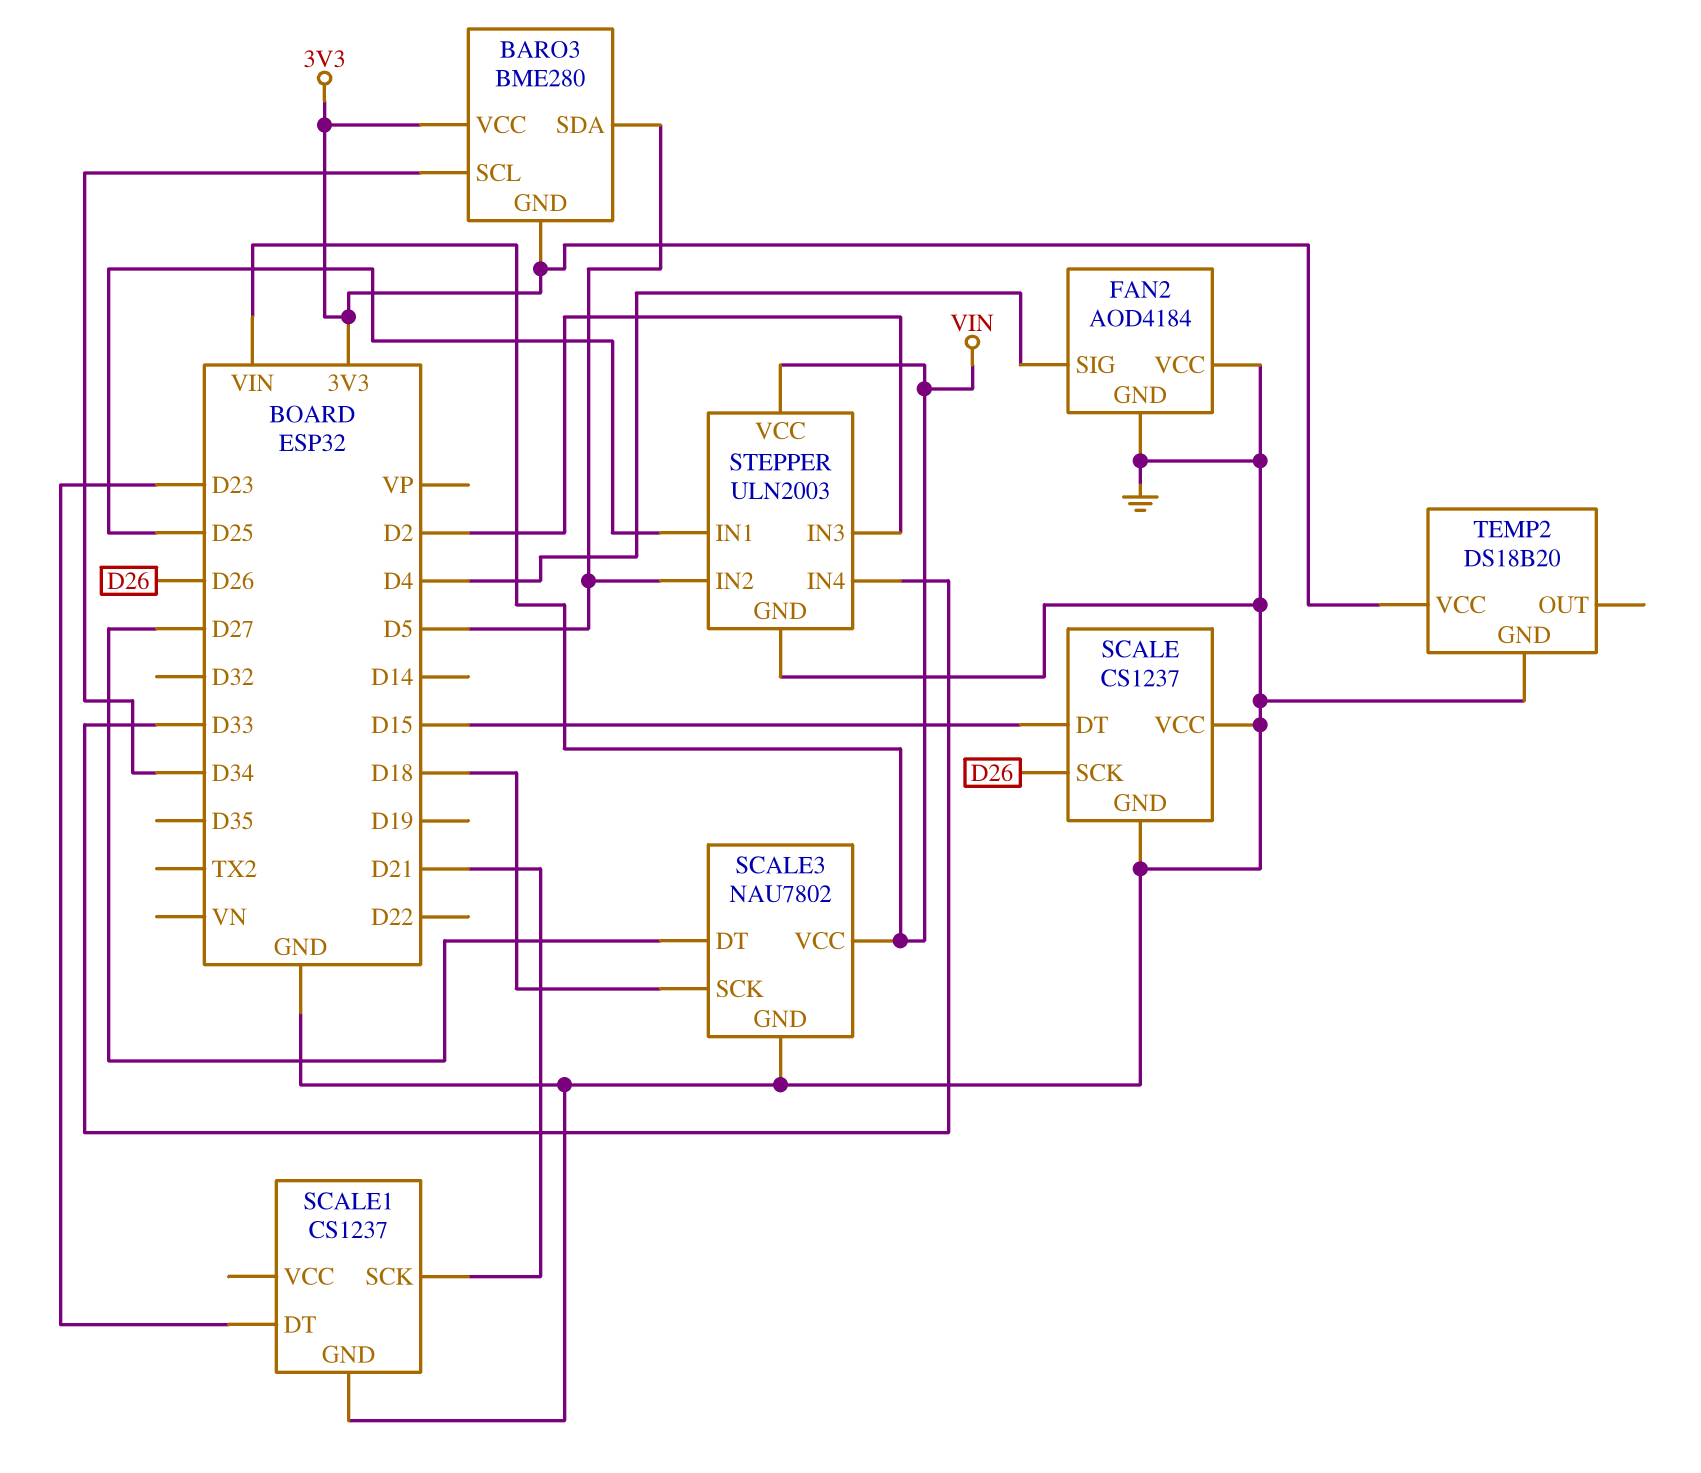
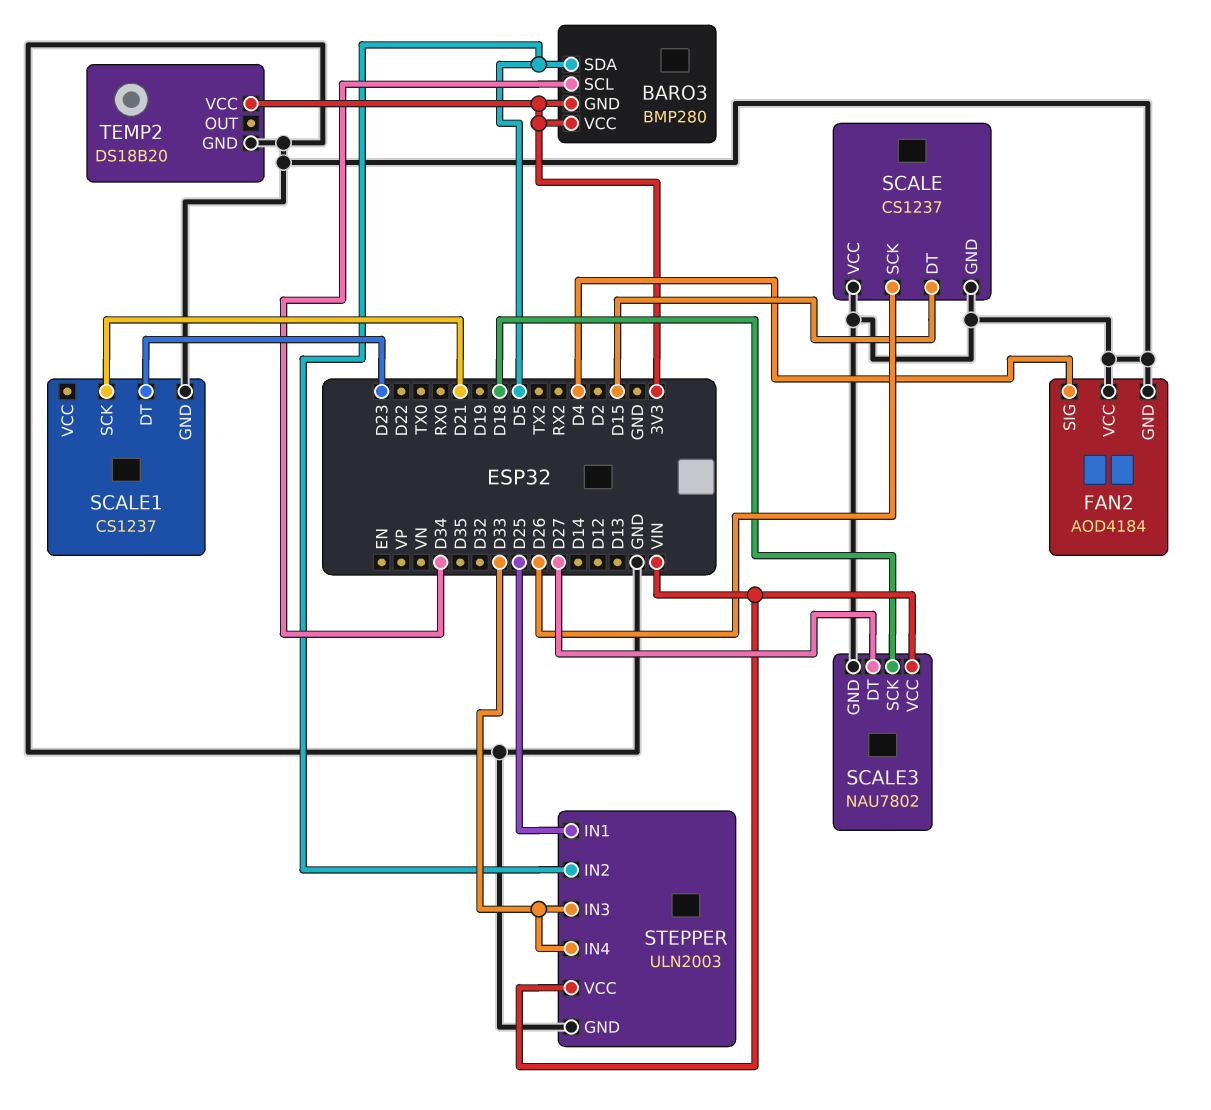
BARO3: BME280 -> BMP280
STEPPER pin IN3: D2 -> D33

